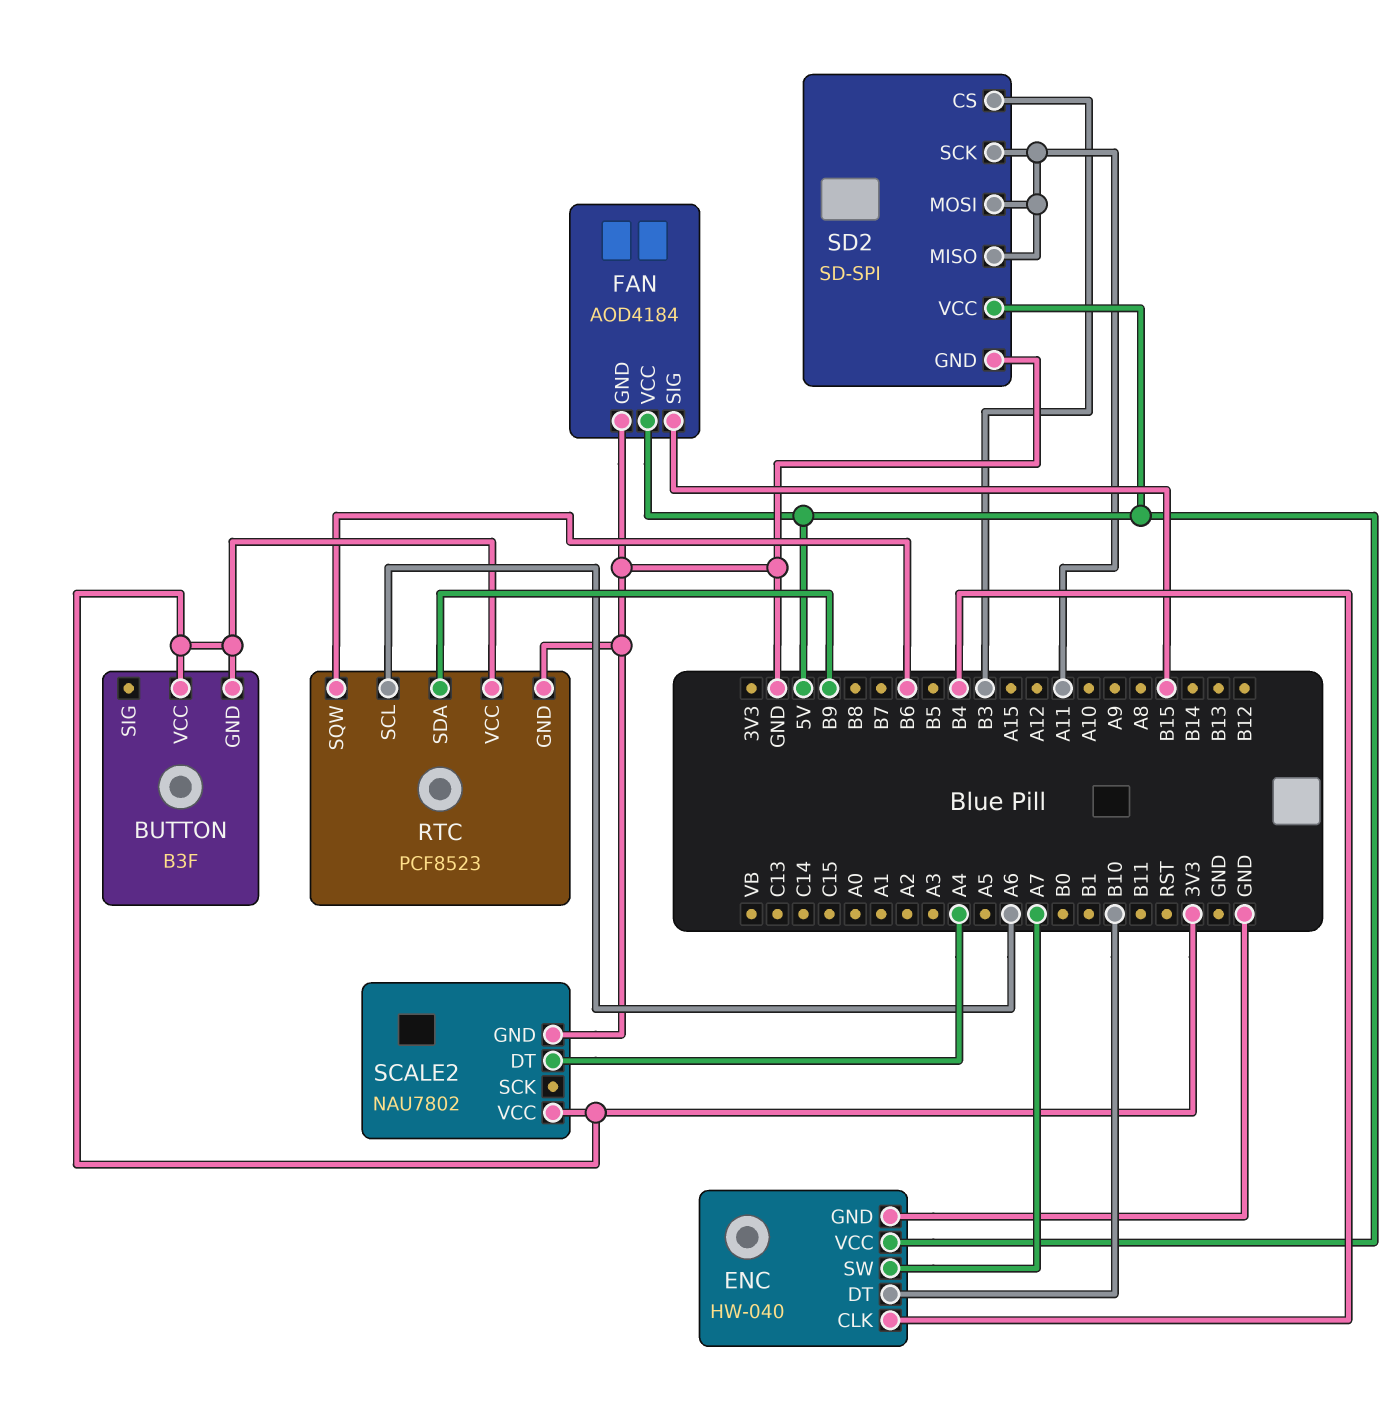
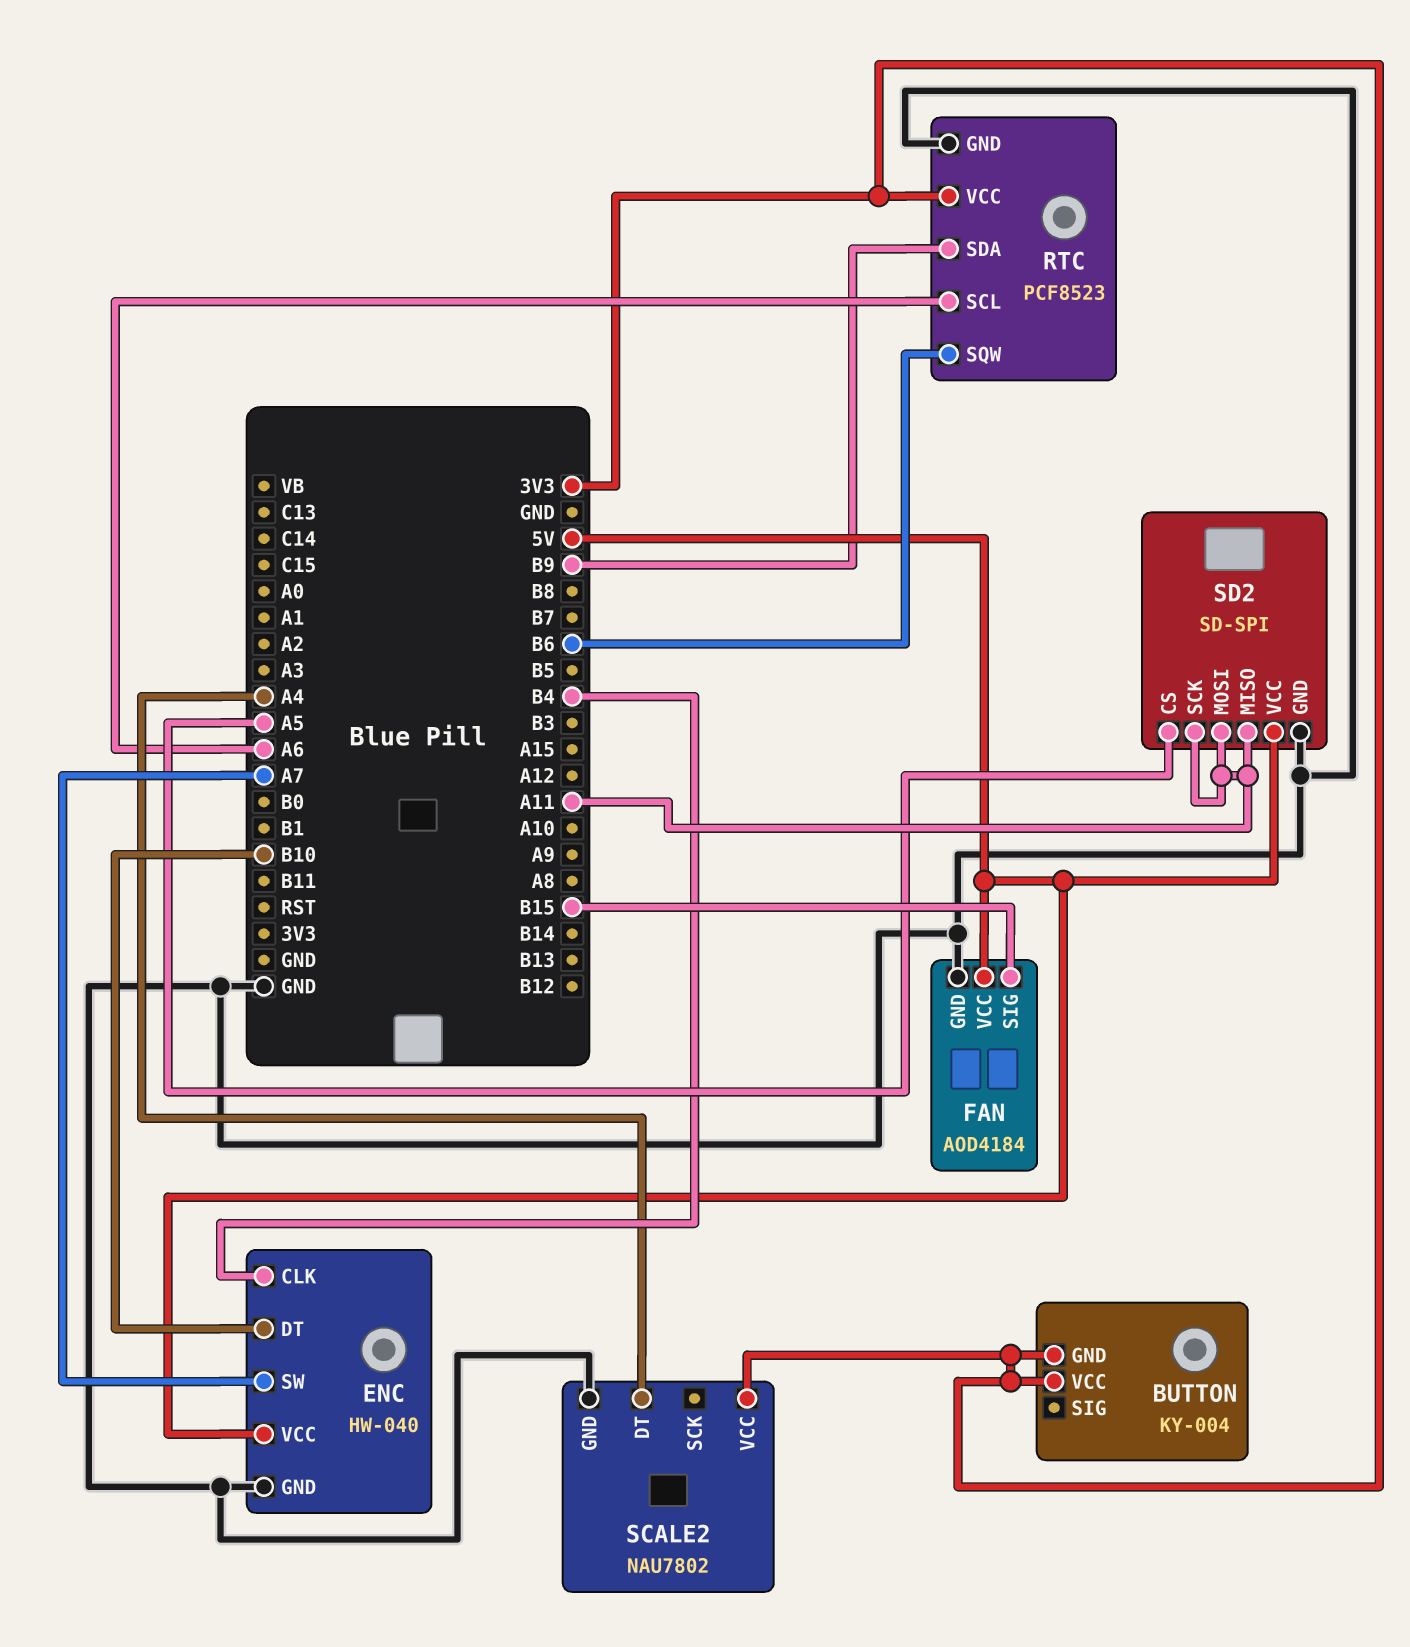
BUTTON: B3F -> KY-004
SD2 pin CS: B3 -> A5

